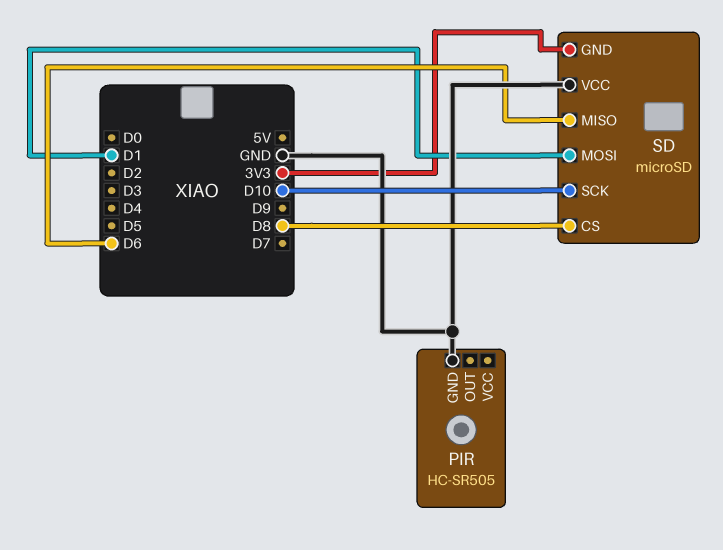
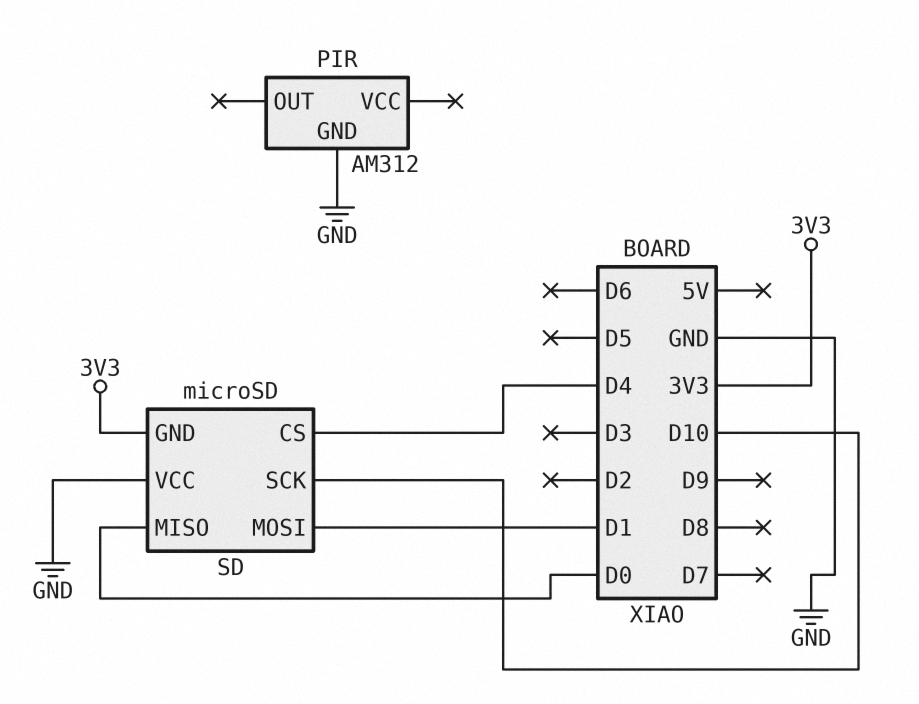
PIR: HC-SR505 -> AM312
SD pin CS: D8 -> D4
SD pin MISO: D6 -> D0

